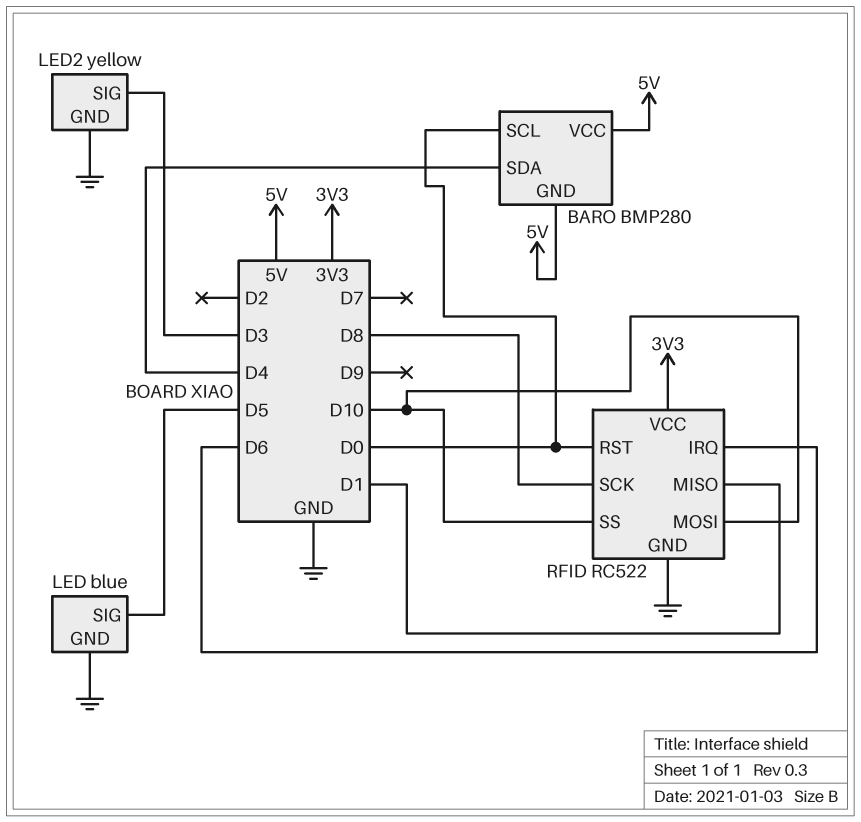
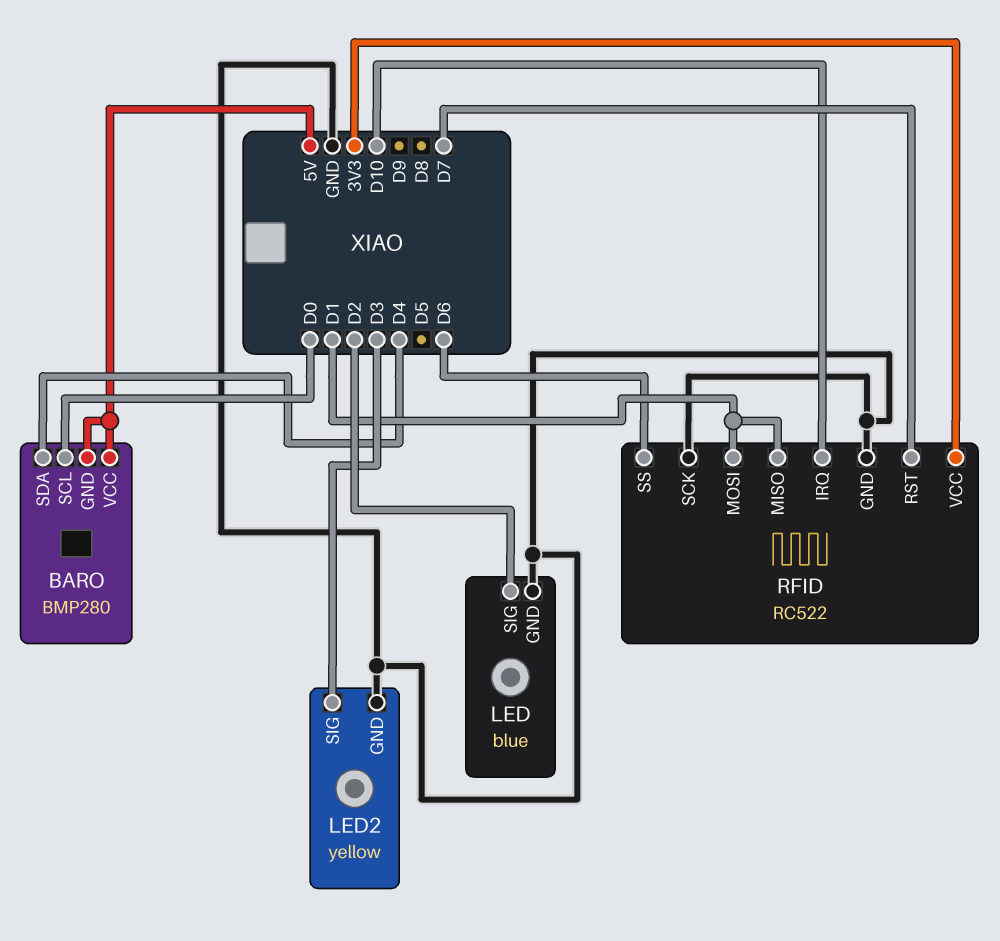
LED pin SIG: D5 -> D2
RFID pin IRQ: D6 -> D10
RFID pin MOSI: D10 -> D1
RFID pin RST: D0 -> D7
RFID pin SCK: D8 -> GND
RFID pin SS: D10 -> D6

